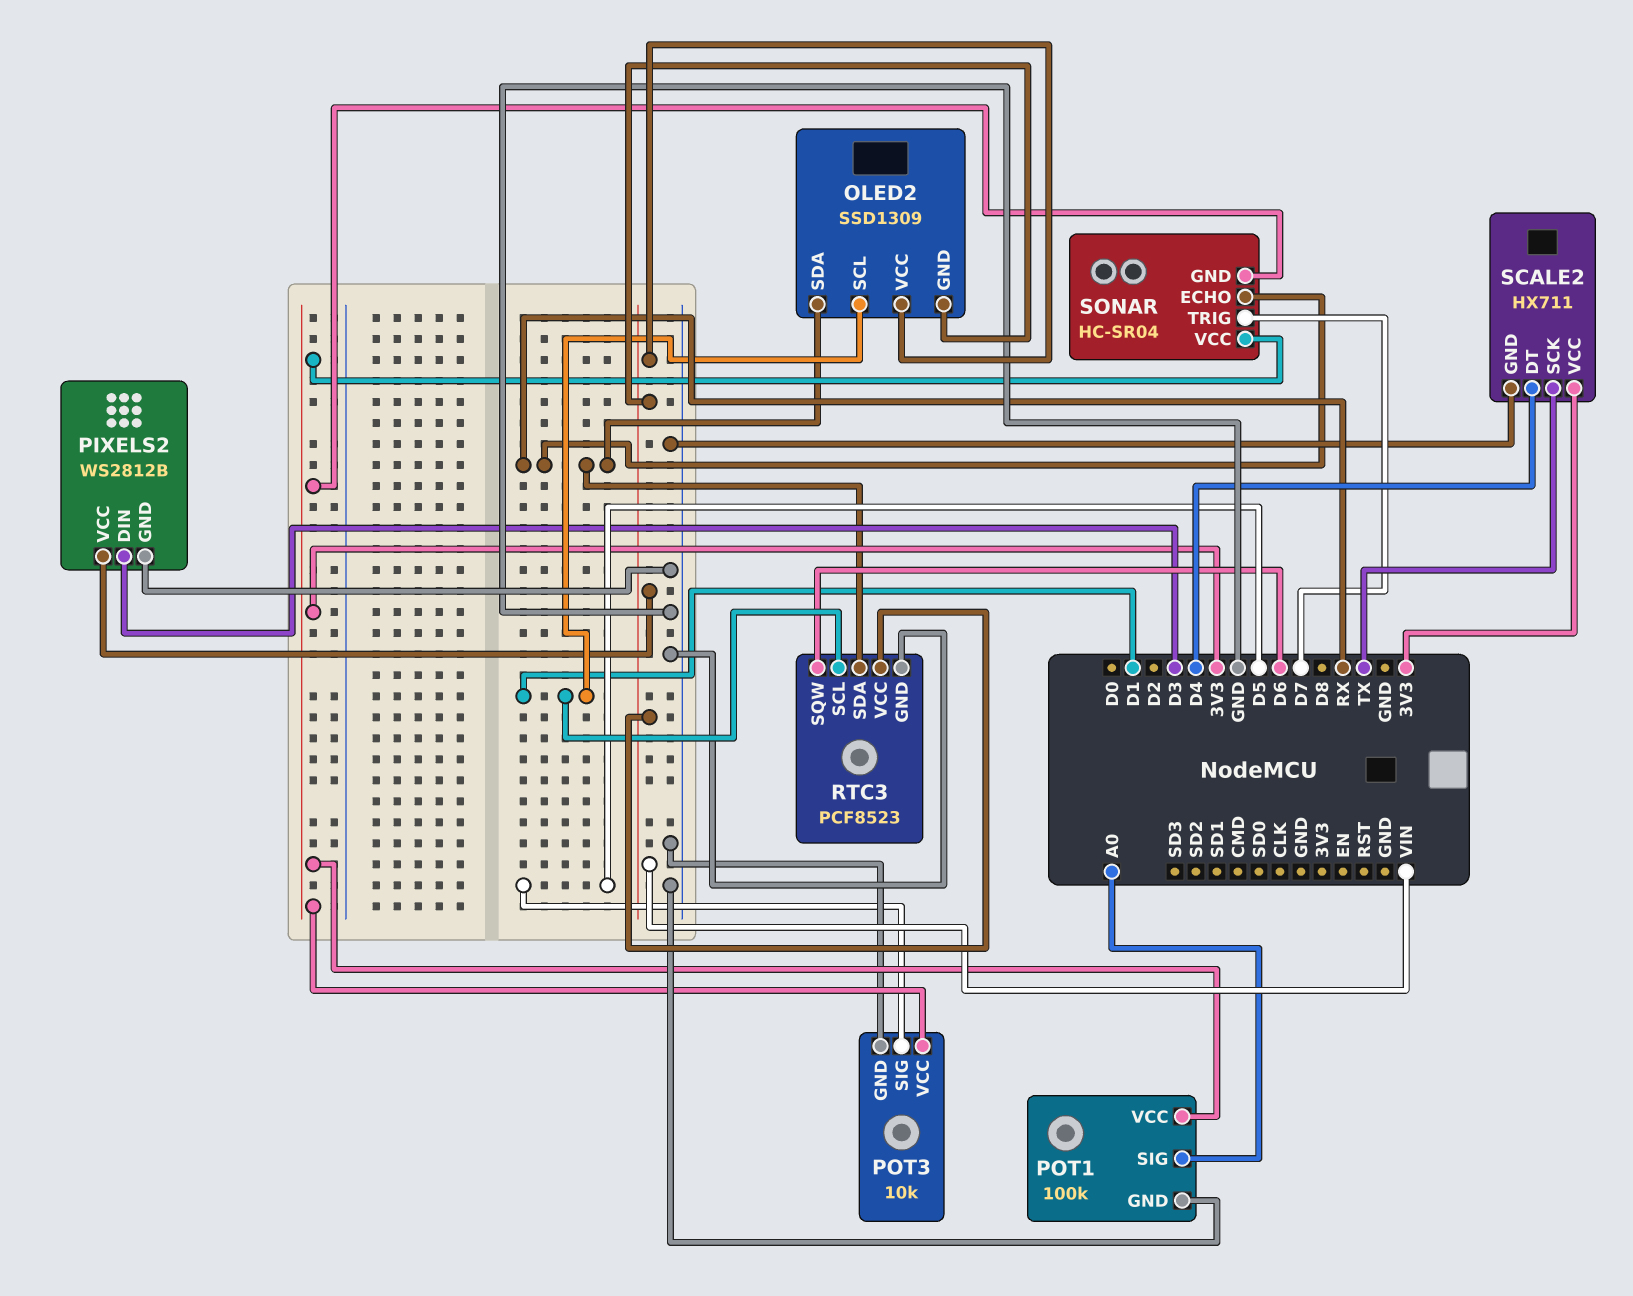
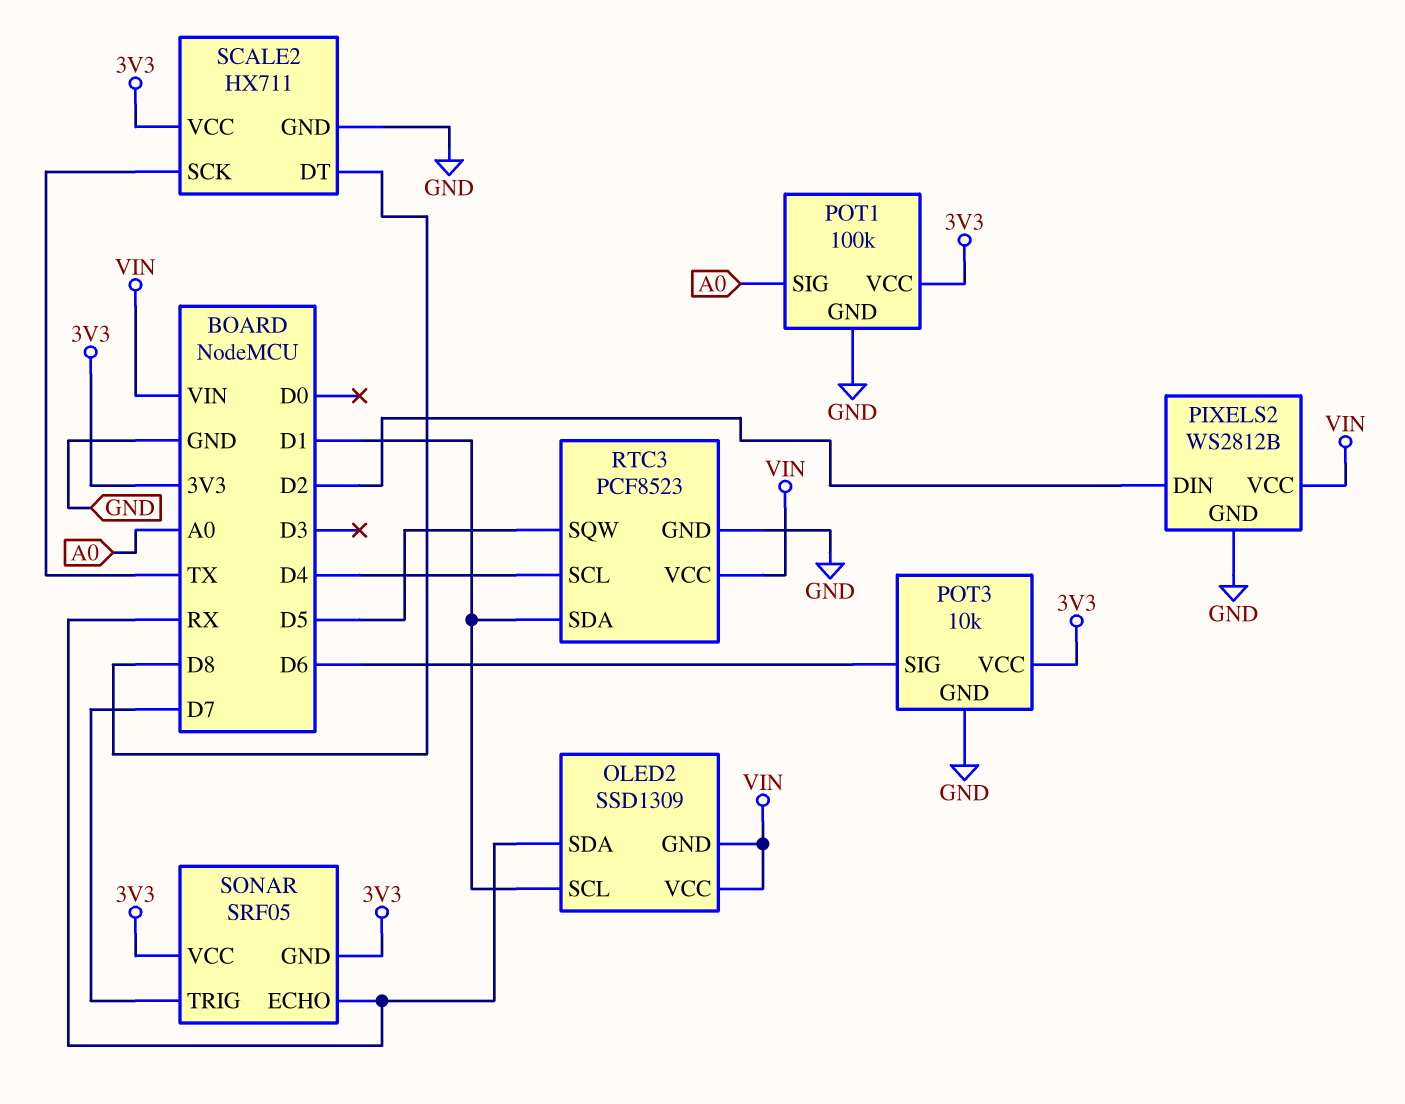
PIXELS2 pin DIN: D3 -> D2
POT3 pin SIG: D5 -> D6
RTC3 pin SCL: D1 -> D4
RTC3 pin SDA: RX -> D1
RTC3 pin SQW: D6 -> D5
SCALE2 pin DT: D4 -> D8
SONAR: HC-SR04 -> SRF05

